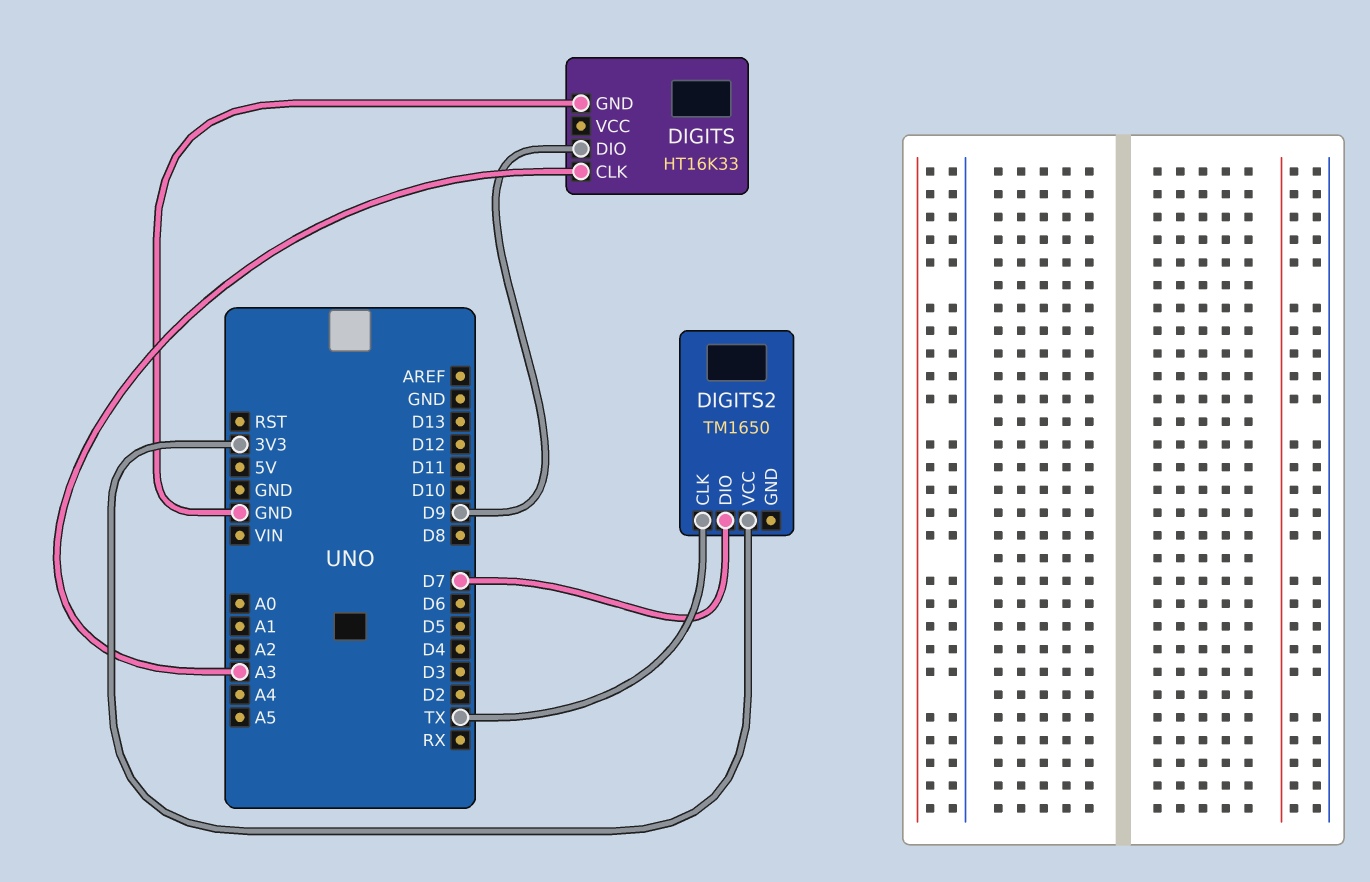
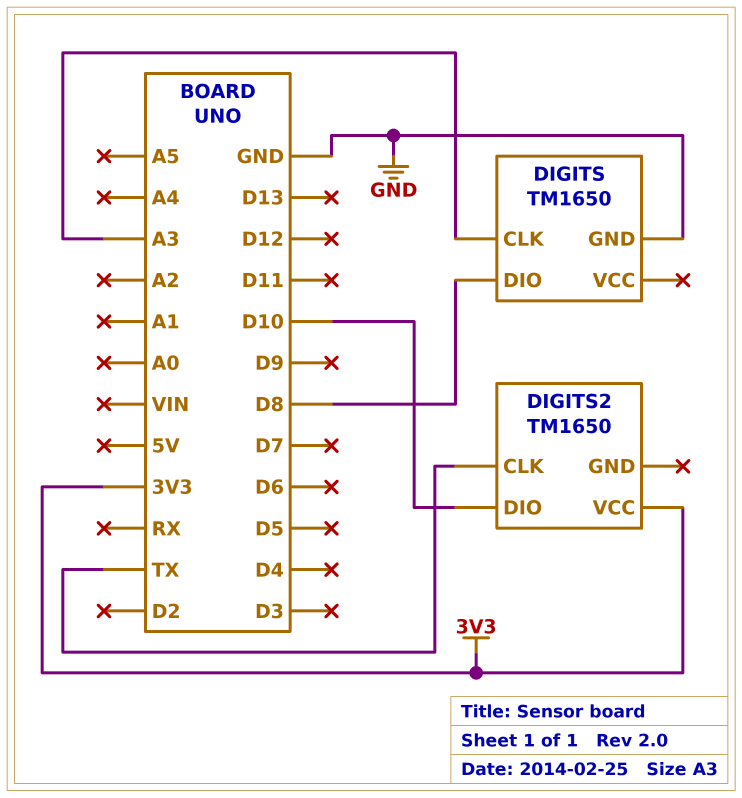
DIGITS: HT16K33 -> TM1650
DIGITS pin DIO: D9 -> D8
DIGITS2 pin DIO: D7 -> D10

